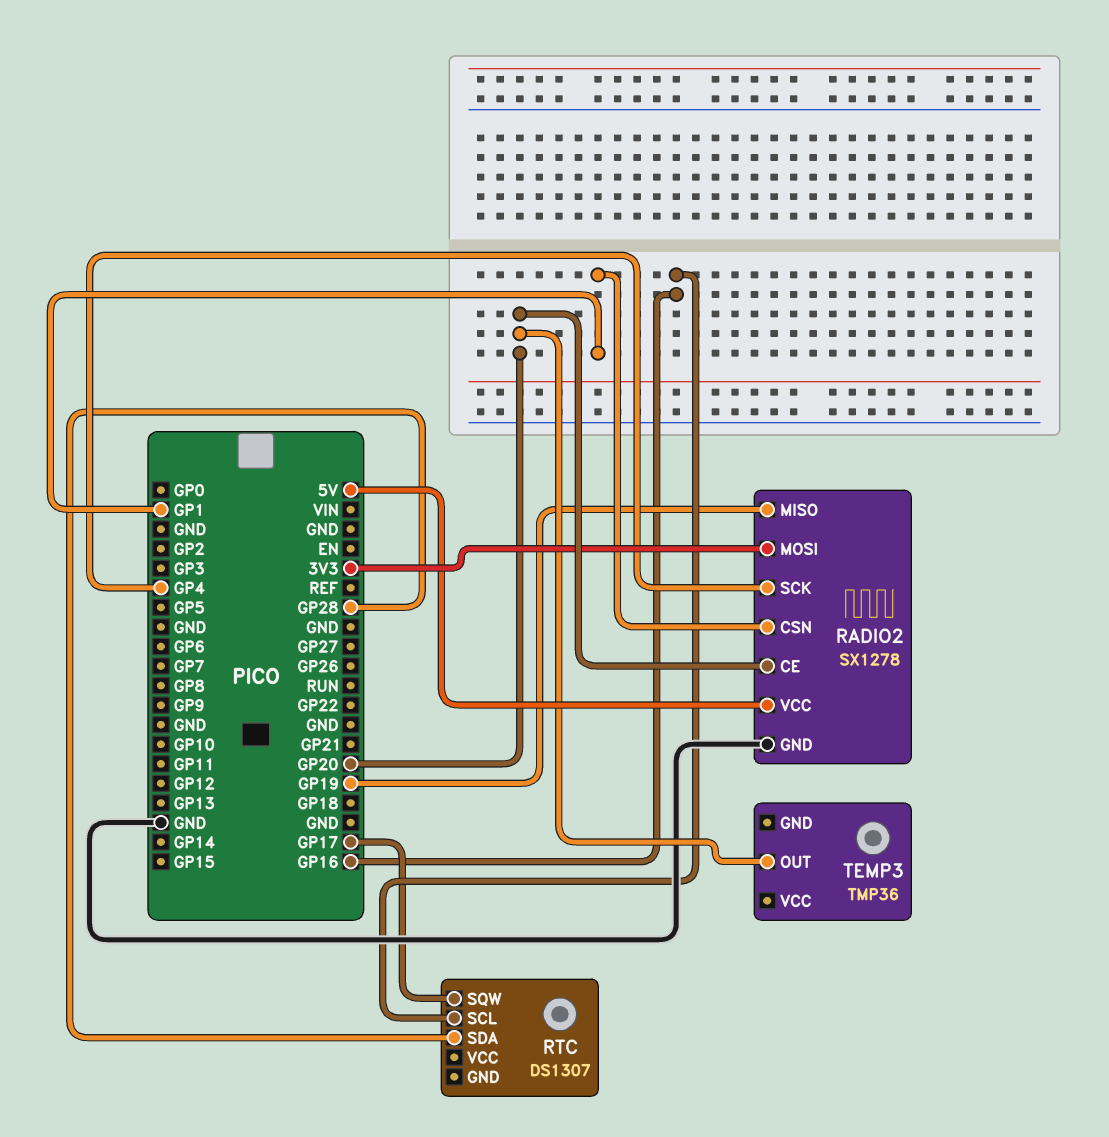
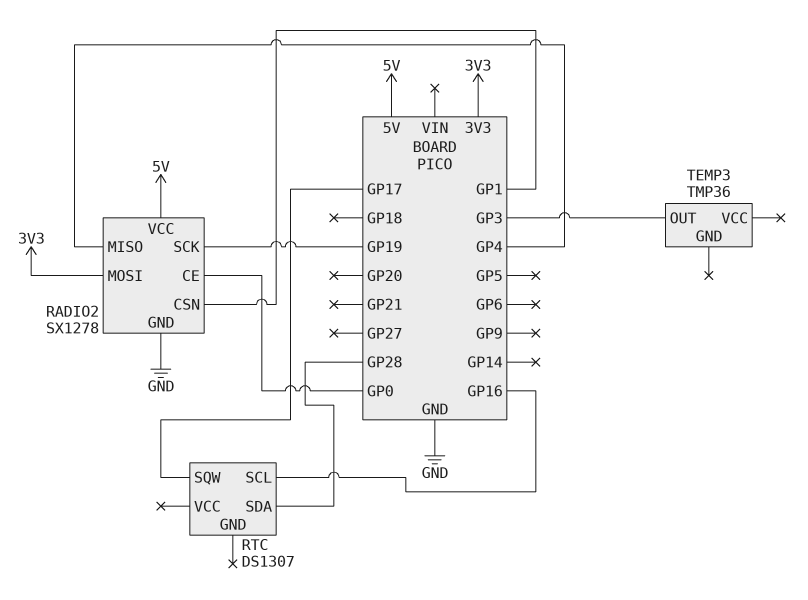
RADIO2 pin CE: GP20 -> GP0
RADIO2 pin MISO: GP19 -> GP4
RADIO2 pin SCK: GP4 -> GP19
TEMP3 pin OUT: GP20 -> GP3

